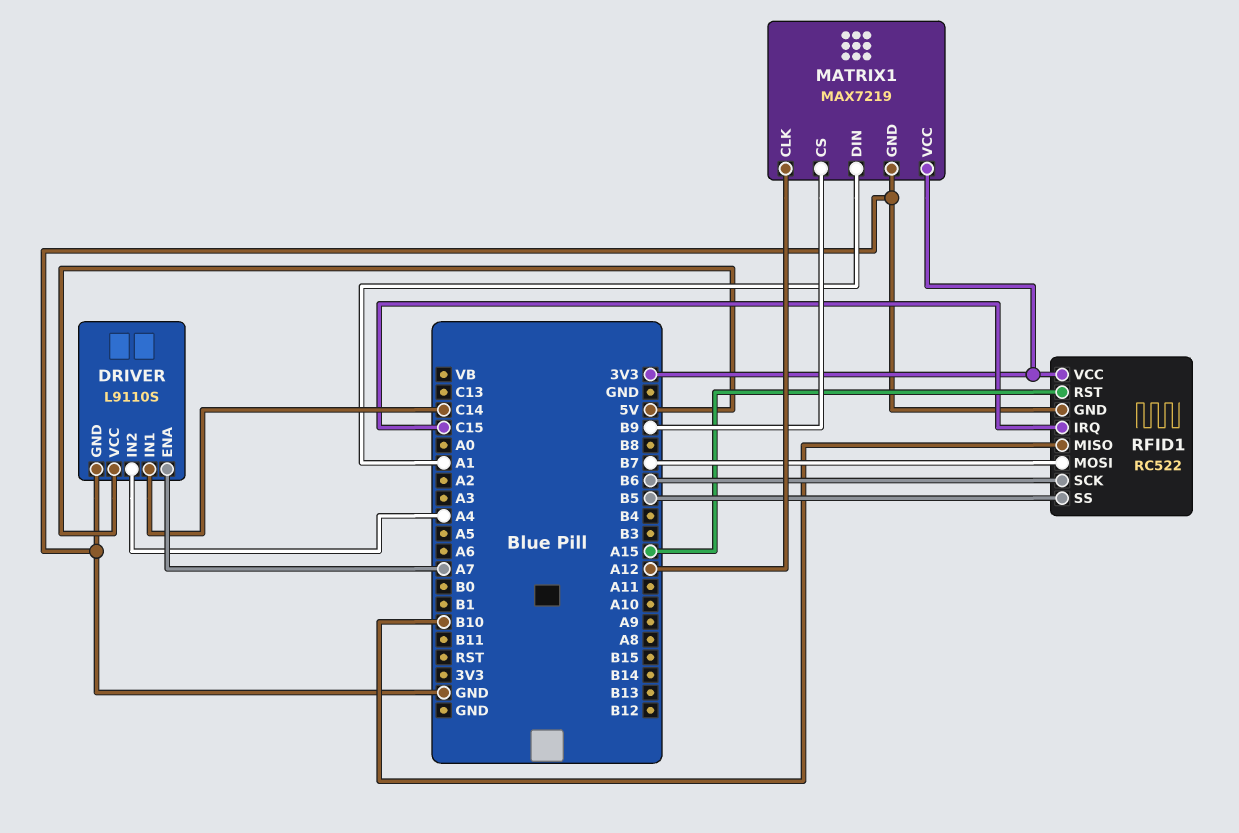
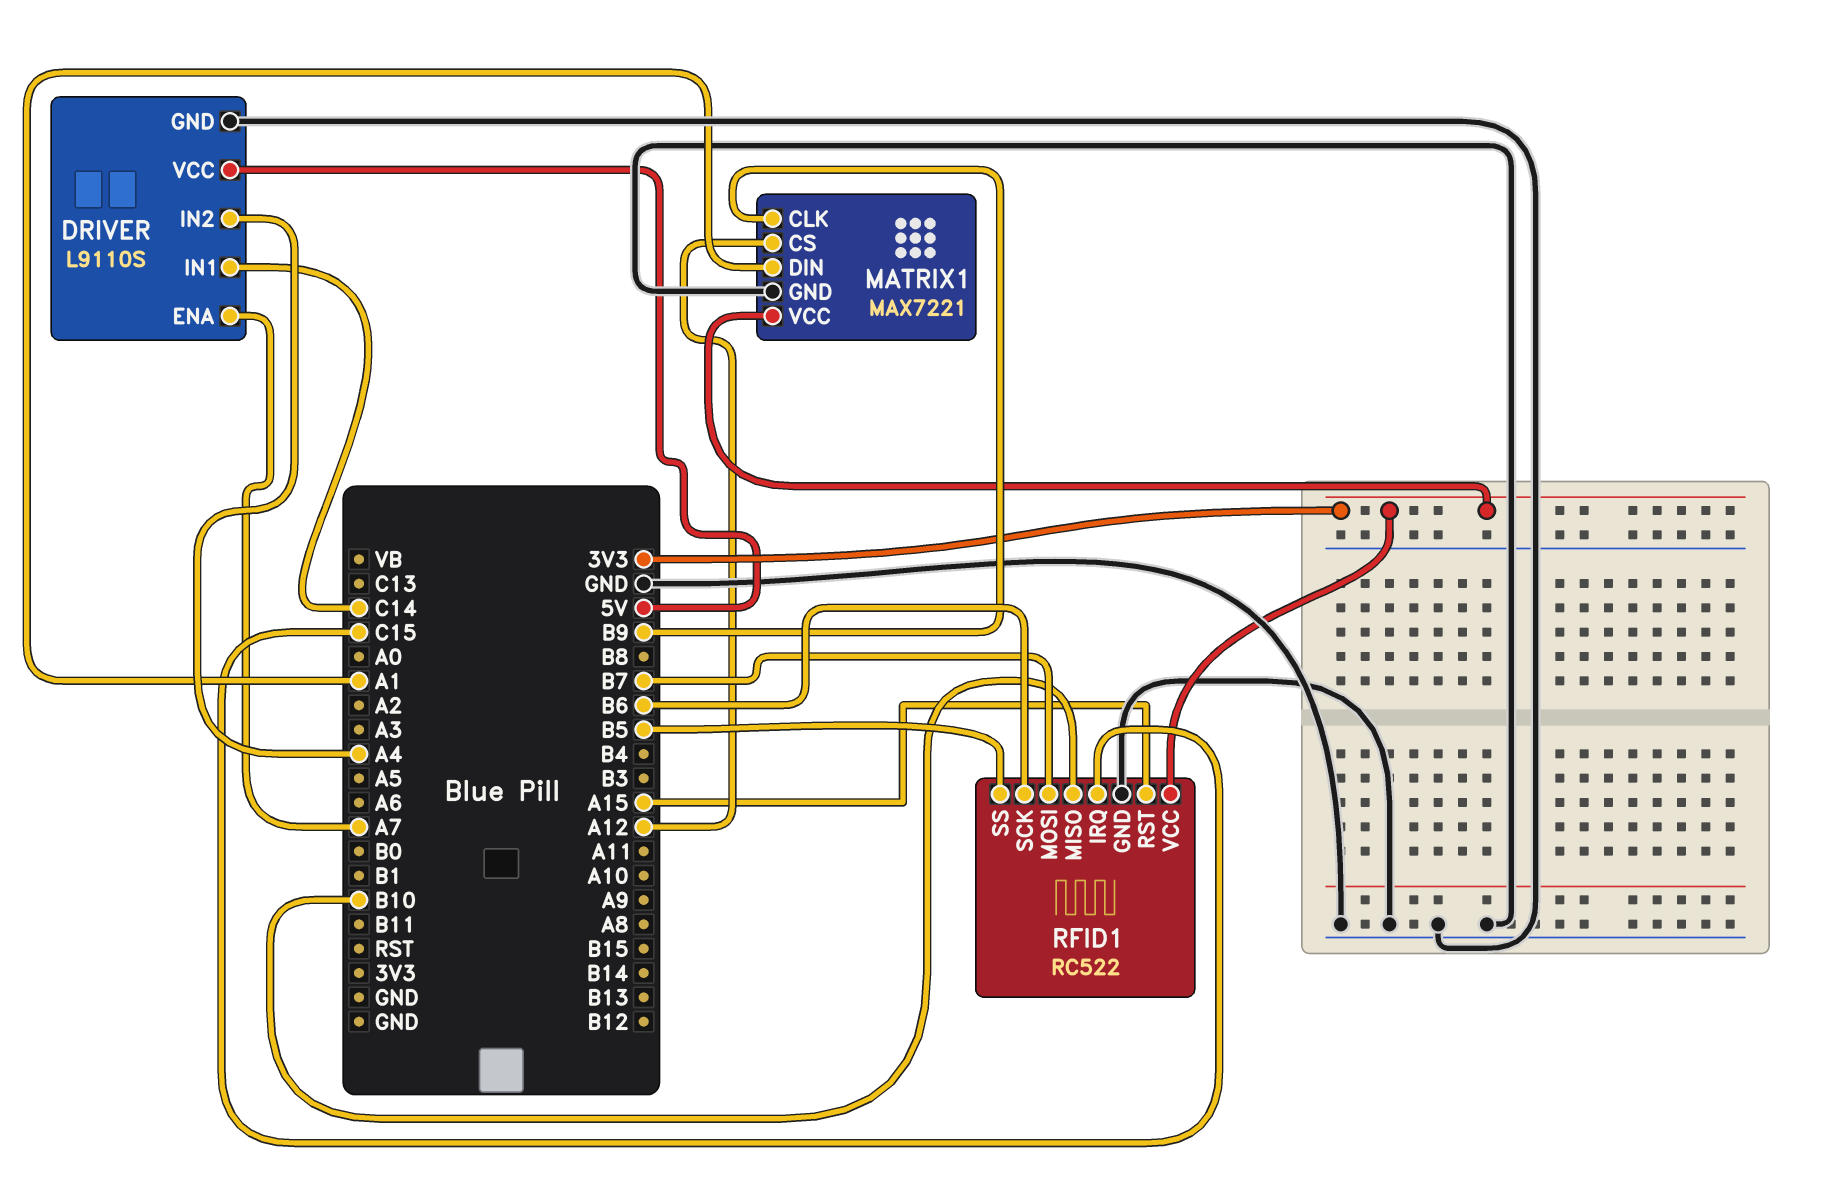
MATRIX1: MAX7219 -> MAX7221
MATRIX1 pin CLK: A12 -> B9
MATRIX1 pin CS: B9 -> A12

